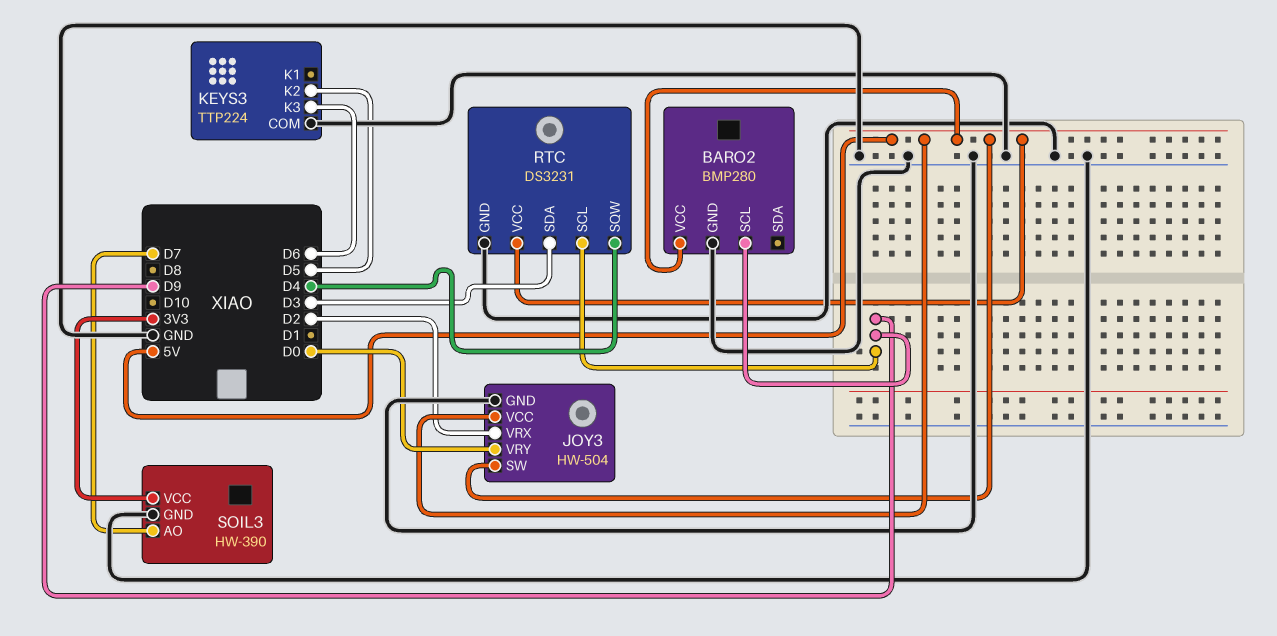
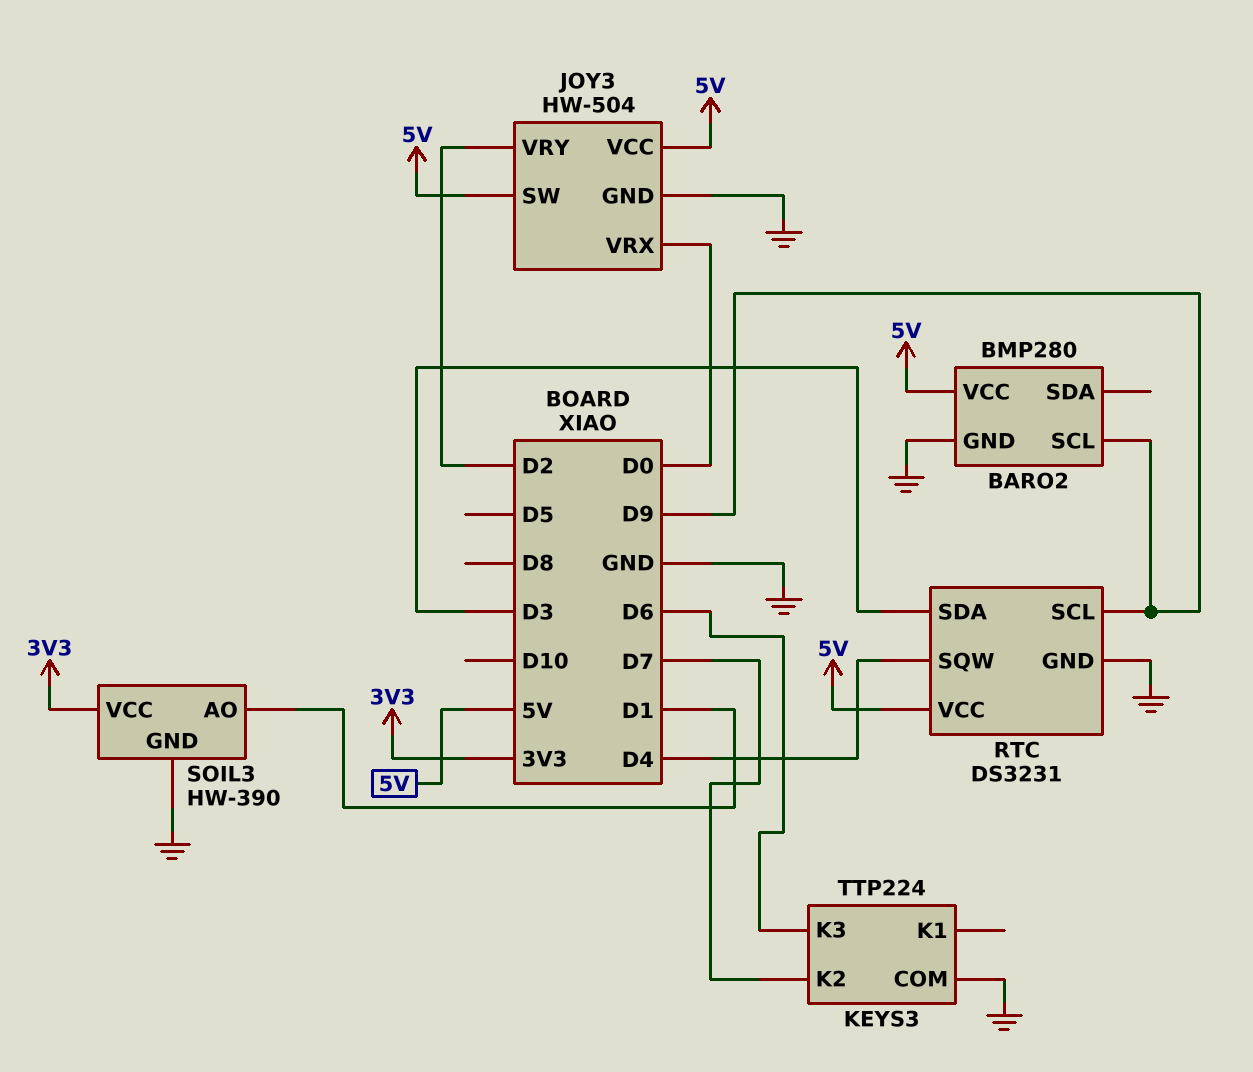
JOY3 pin VRX: D2 -> D0
JOY3 pin VRY: D0 -> D2
KEYS3 pin K2: D5 -> D7
SOIL3 pin AO: D7 -> D1

